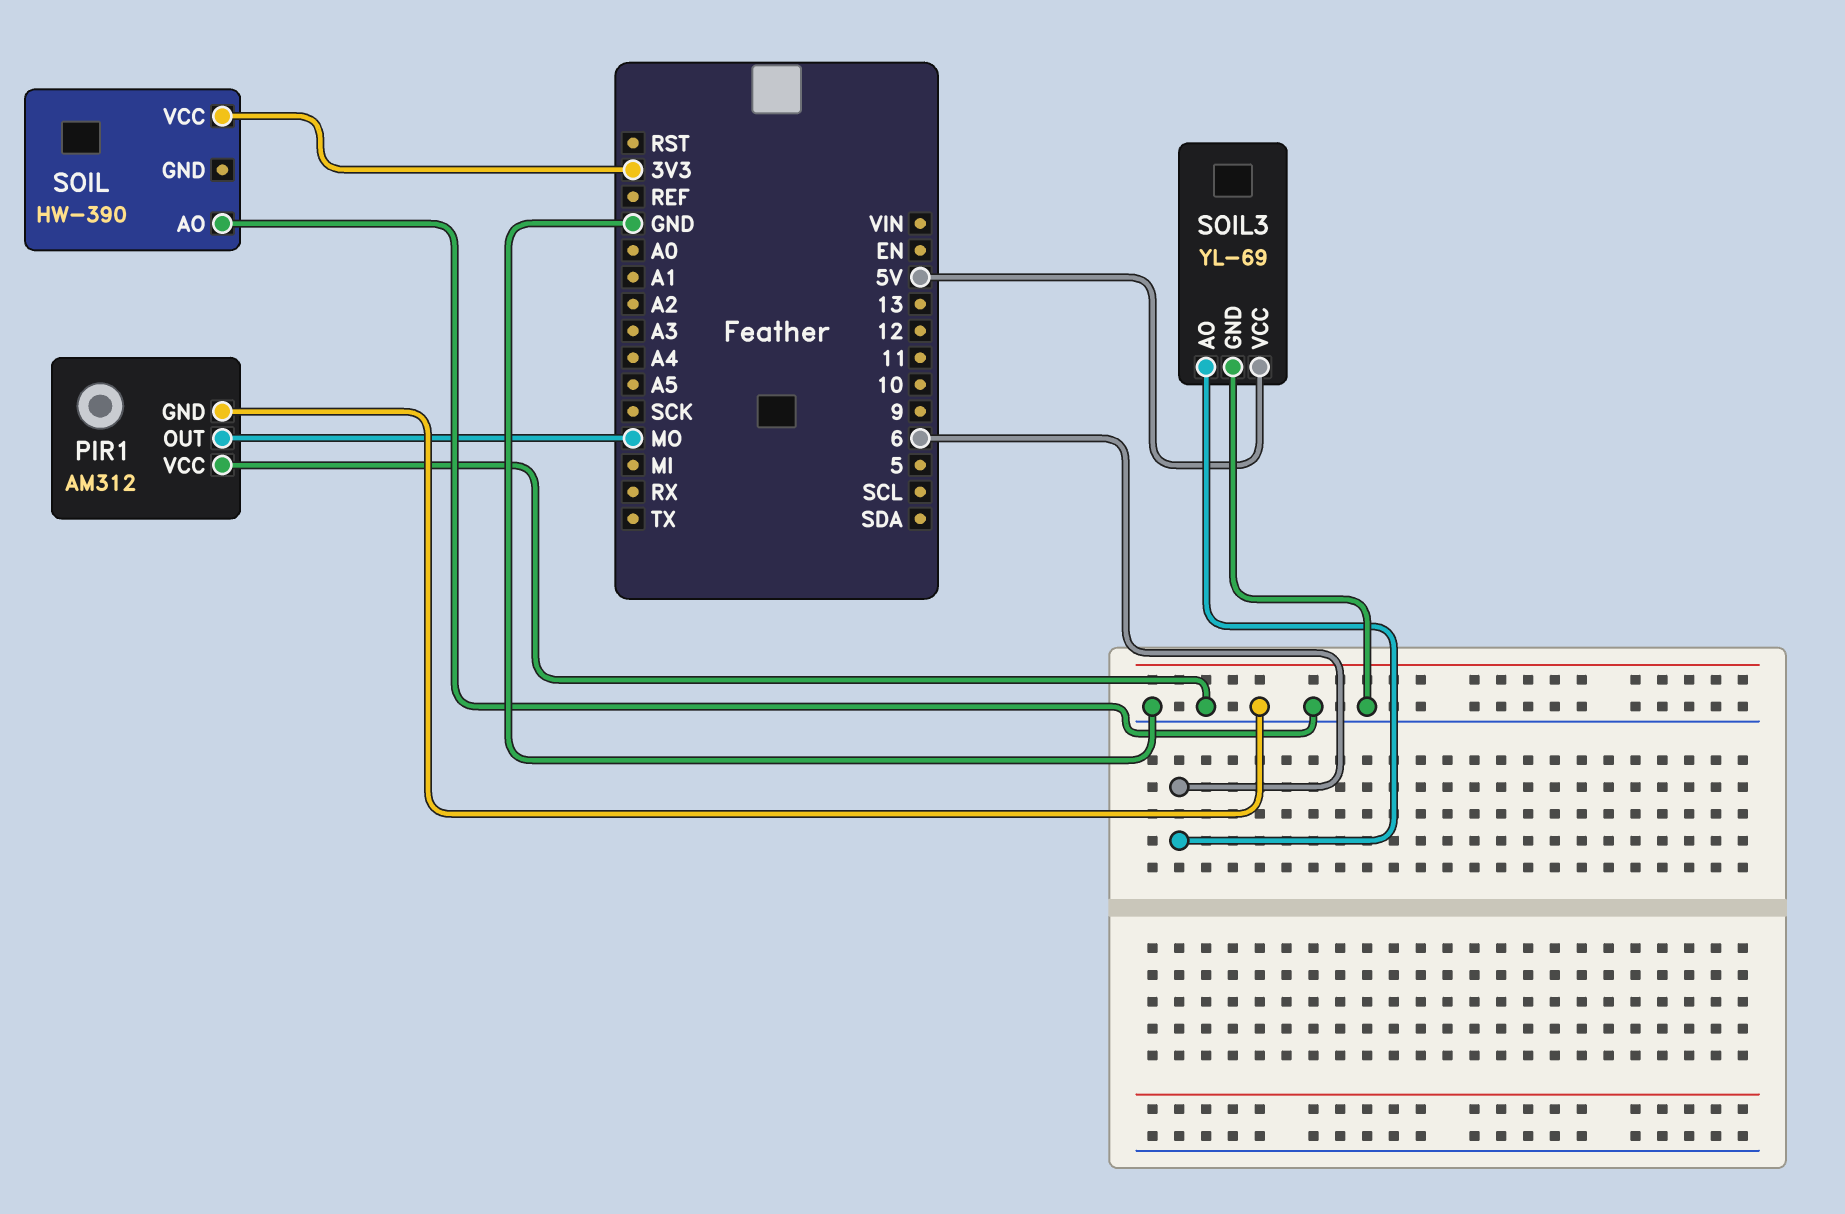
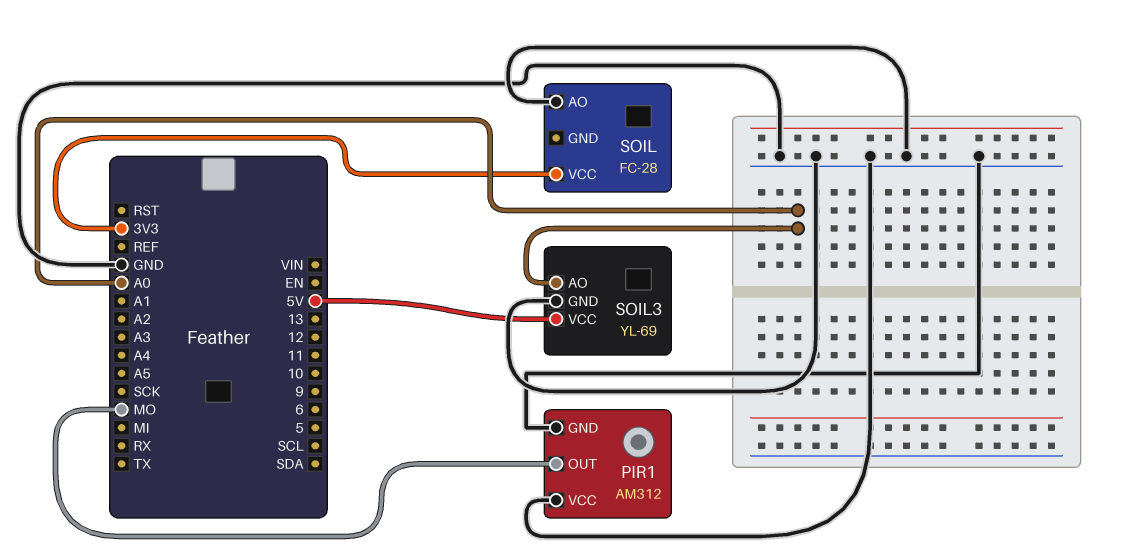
SOIL: HW-390 -> FC-28
SOIL3 pin AO: 6 -> A0

